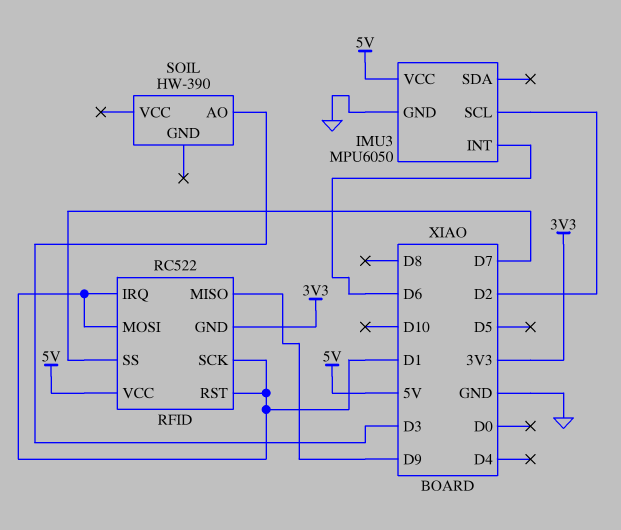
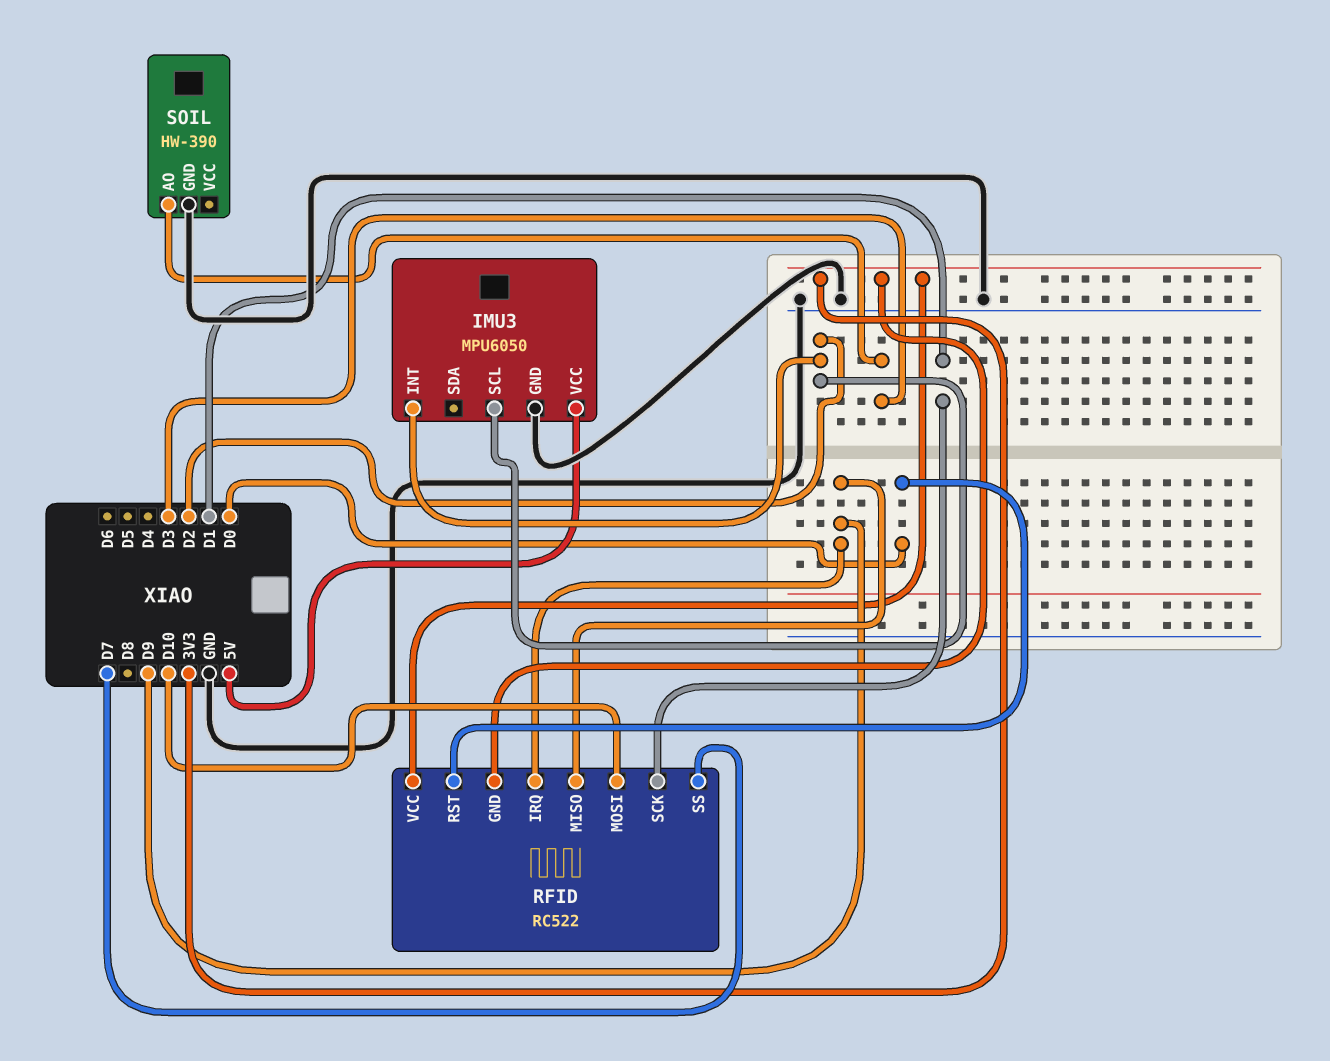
IMU3 pin INT: D6 -> D2
RFID pin IRQ: D1 -> D9
RFID pin MOSI: D1 -> D10
RFID pin RST: D1 -> D0
RFID pin VCC: 5V -> 3V3
SOIL pin GND: none -> GND

